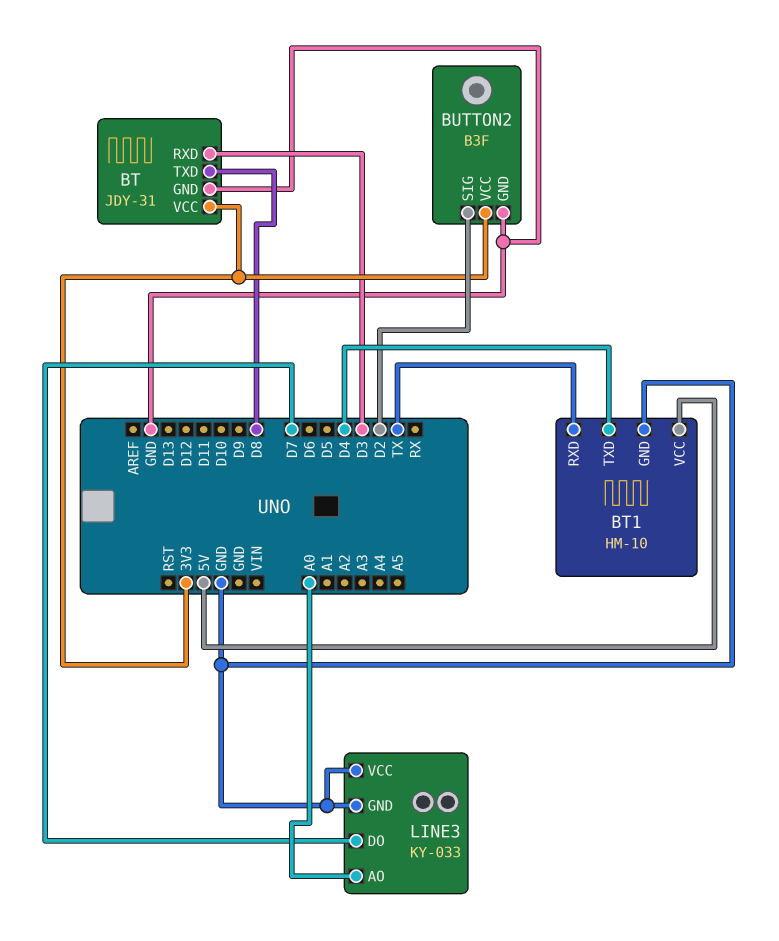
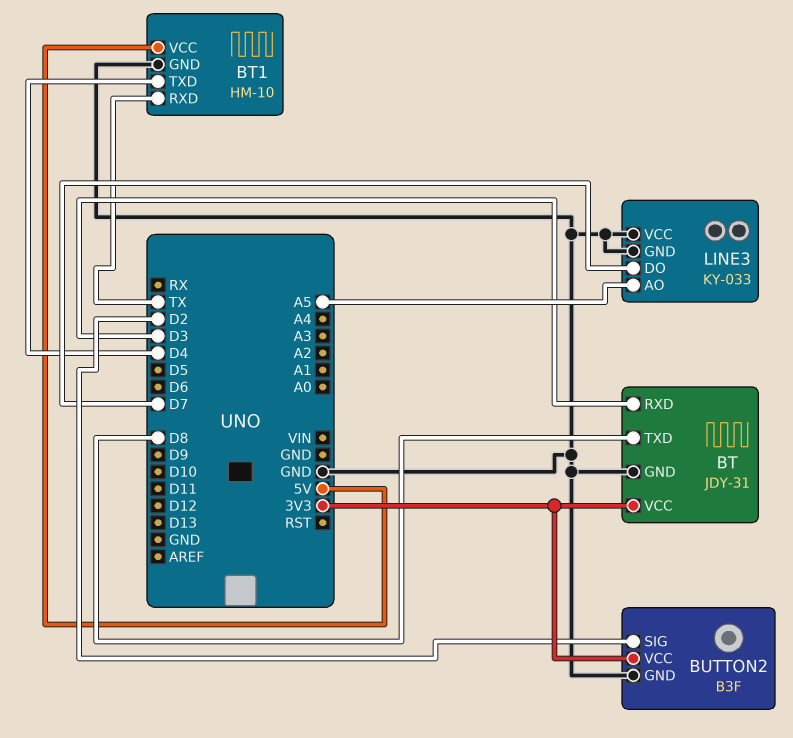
LINE3 pin AO: A0 -> A5

